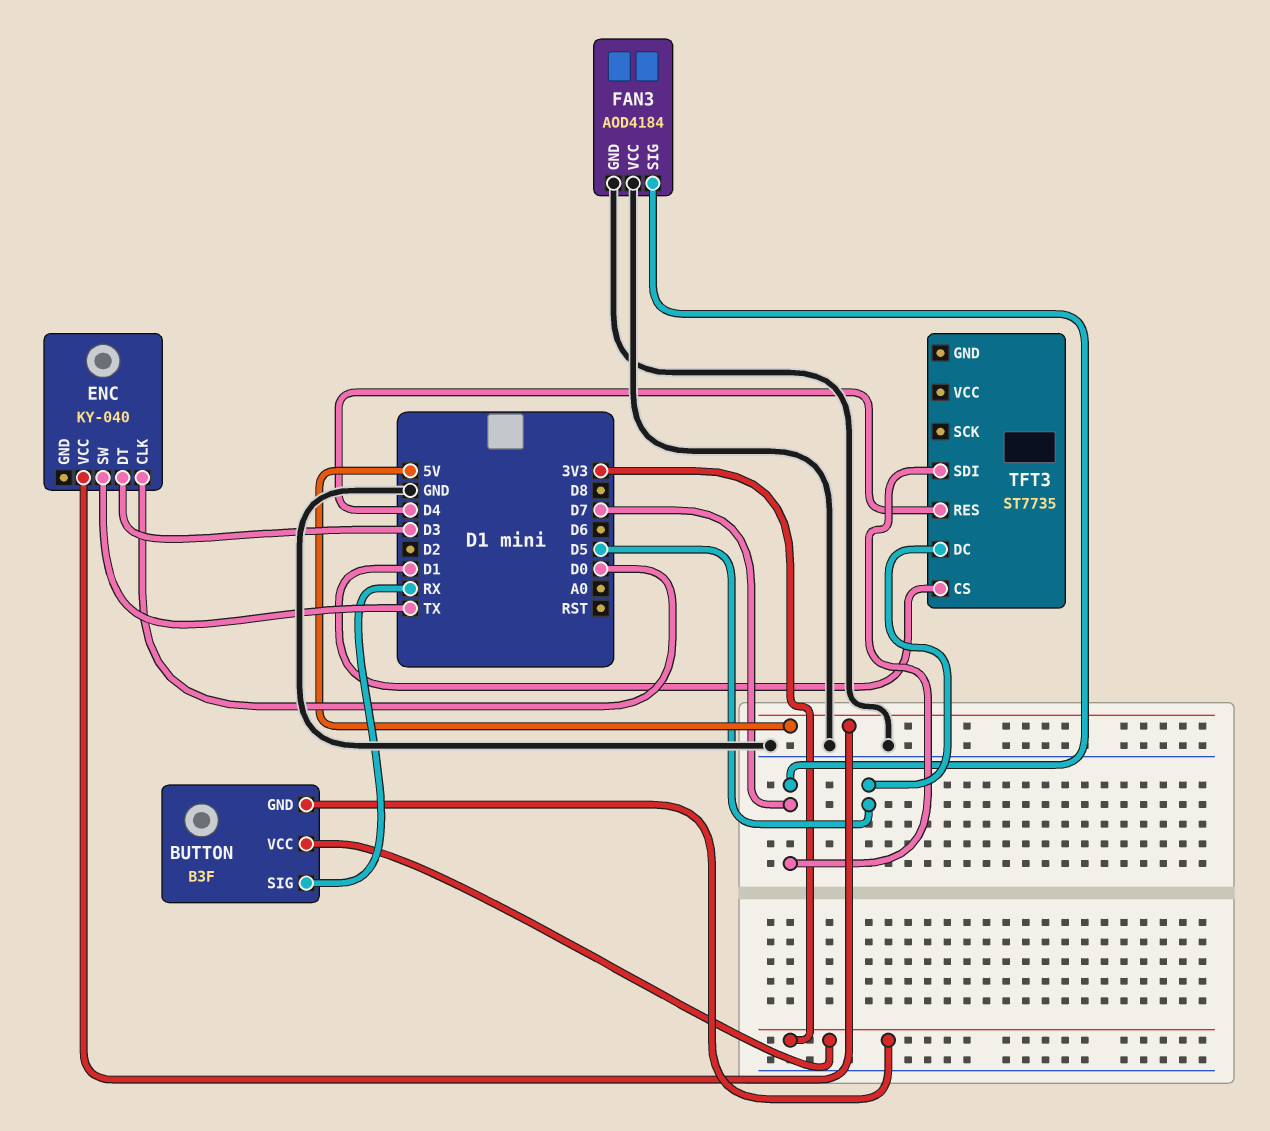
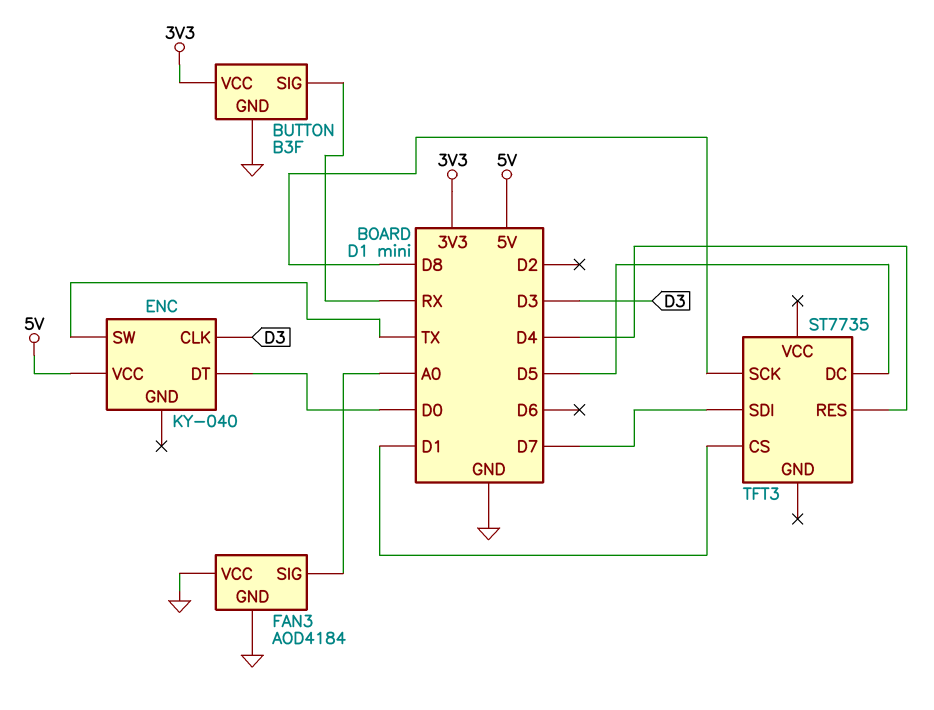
BUTTON pin GND: 3V3 -> GND
ENC pin CLK: D0 -> D3
ENC pin DT: D3 -> D0
FAN3 pin SIG: D7 -> A0
TFT3 pin SCK: none -> D8

